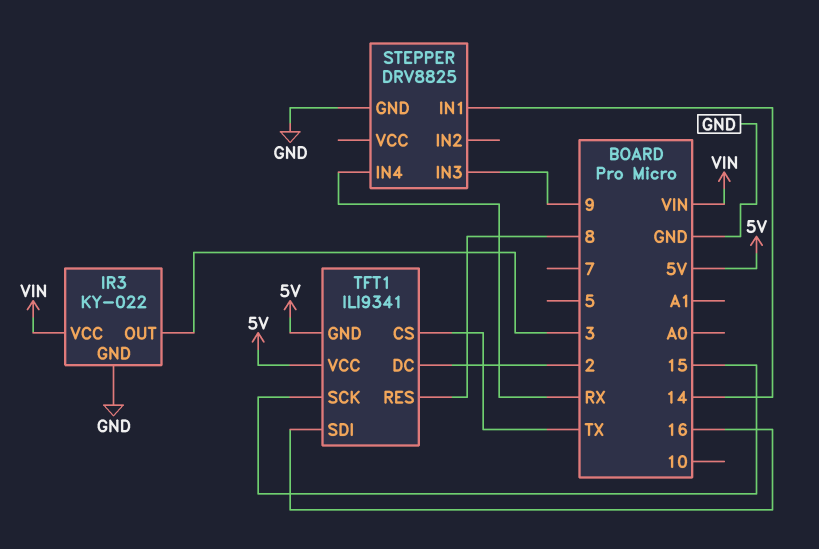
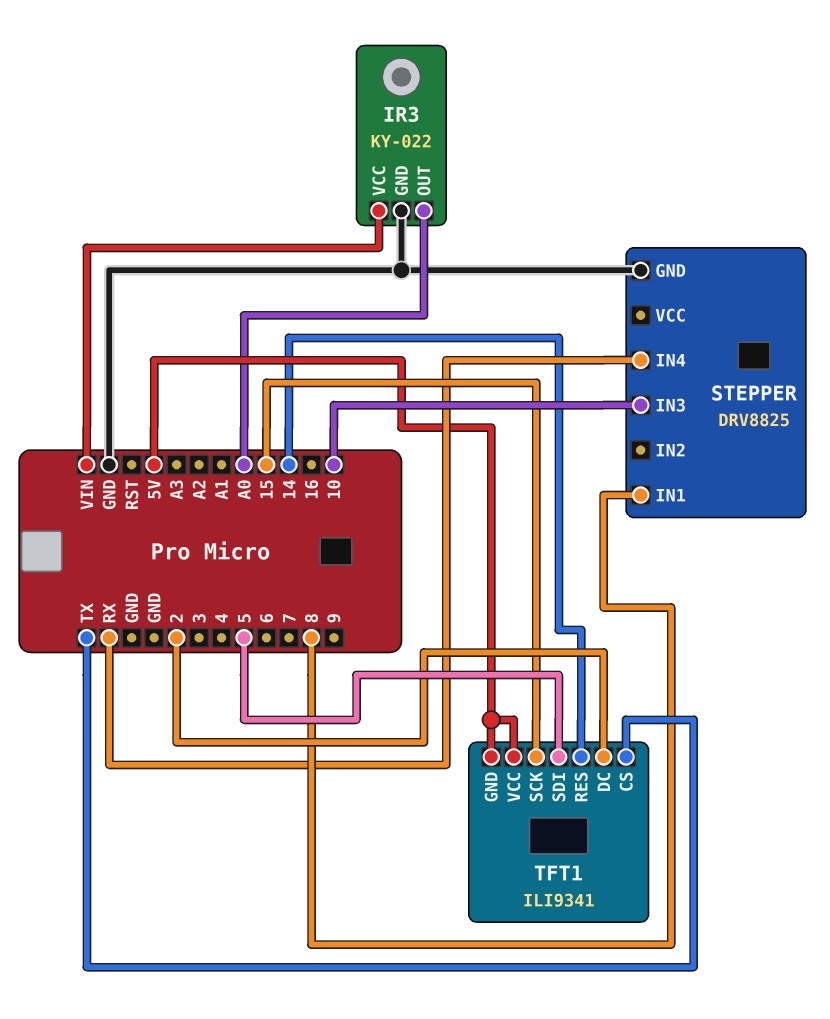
IR3 pin OUT: 3 -> A0
STEPPER pin IN1: 14 -> 8
STEPPER pin IN3: 9 -> 10
TFT1 pin RES: 8 -> 14
TFT1 pin SDI: 16 -> 5

